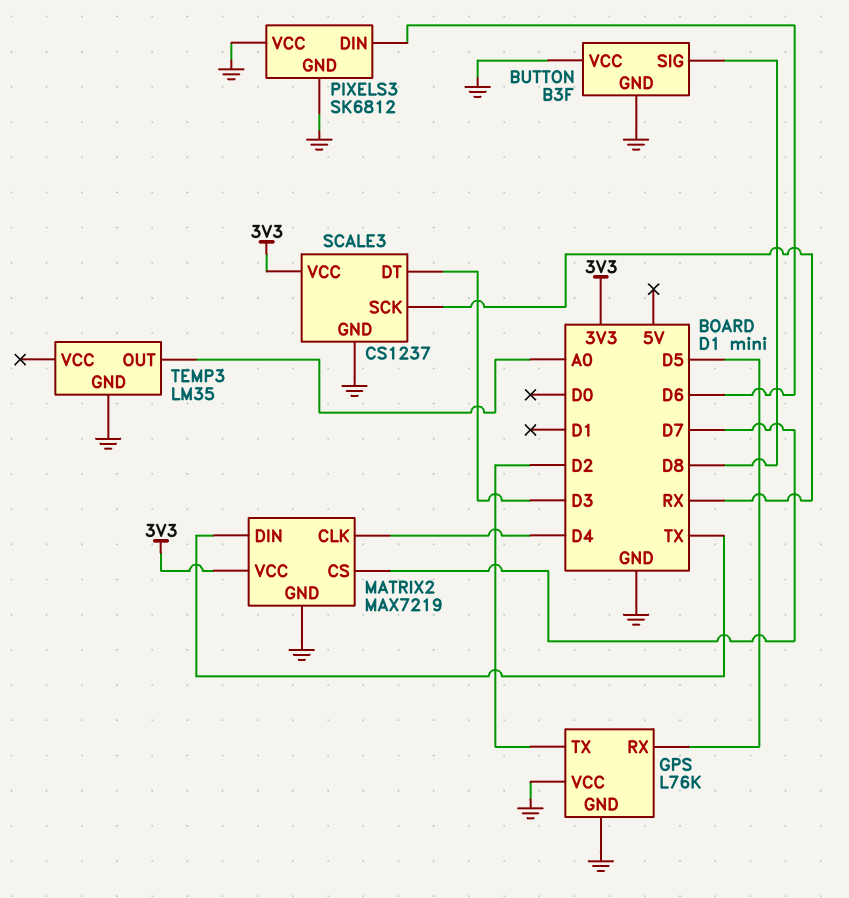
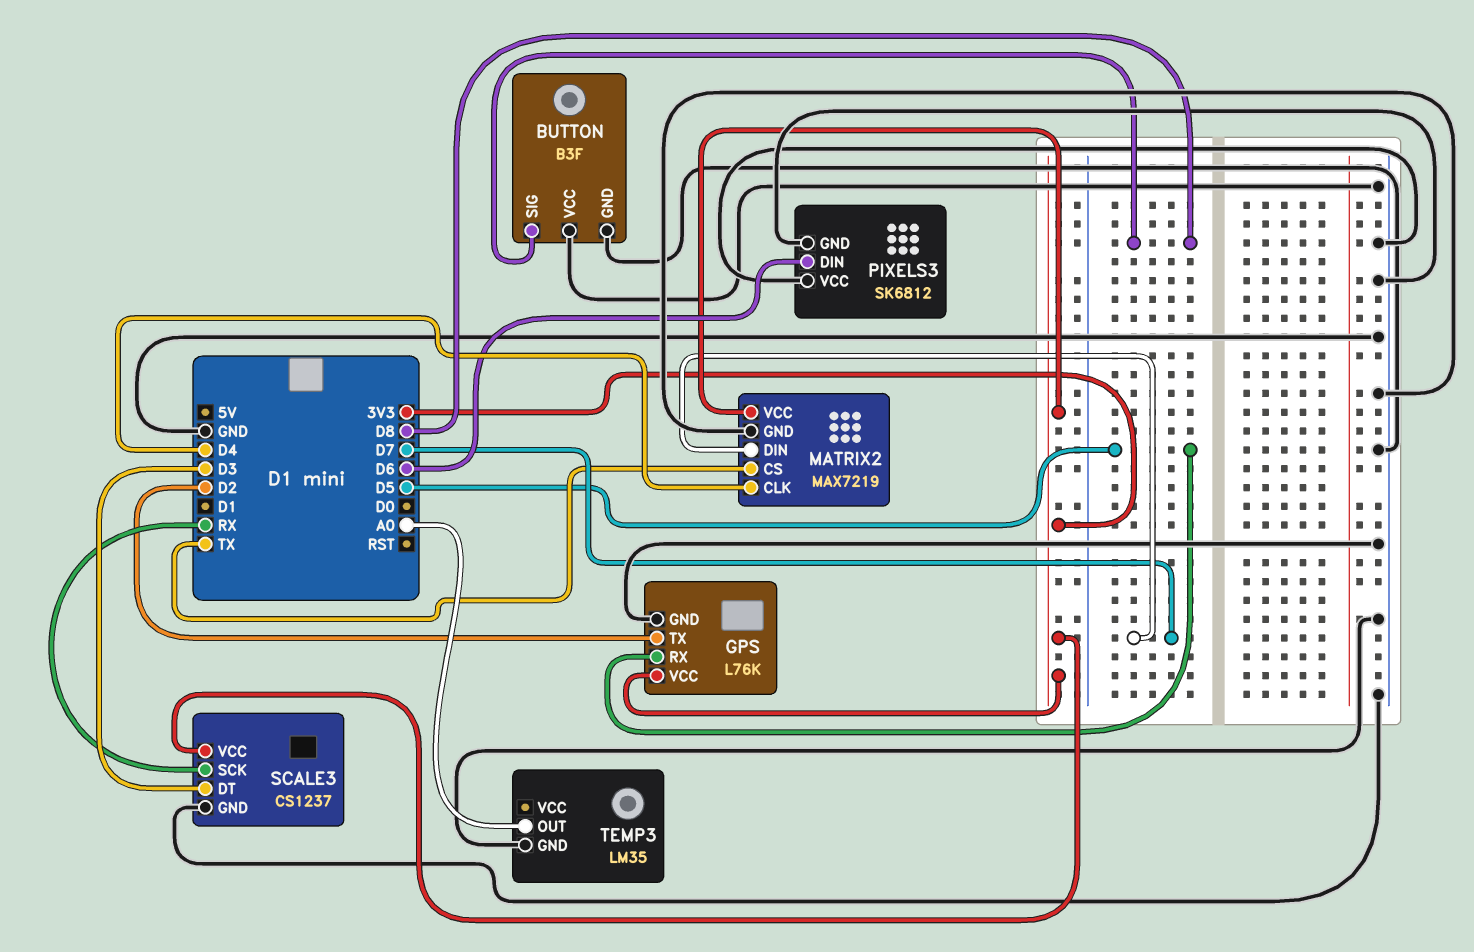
GPS pin VCC: GND -> 3V3
MATRIX2 pin CS: D7 -> TX
MATRIX2 pin DIN: TX -> D7

